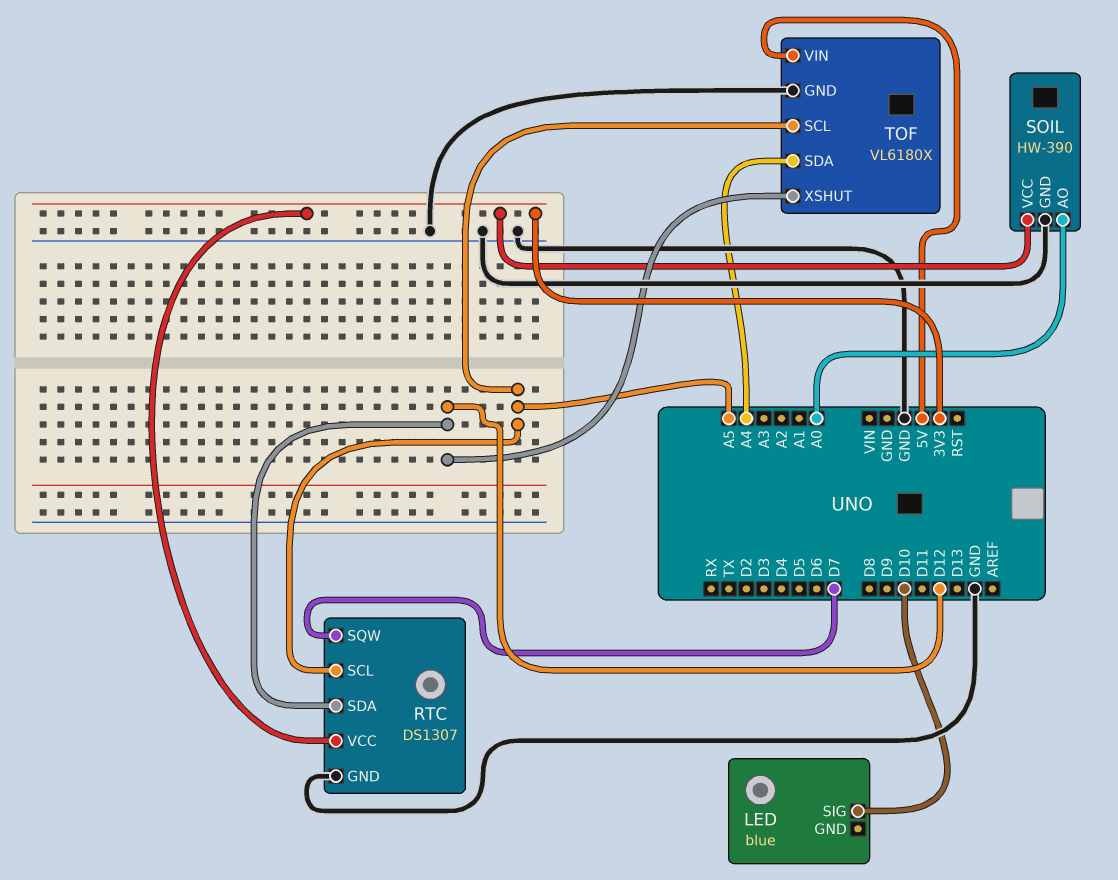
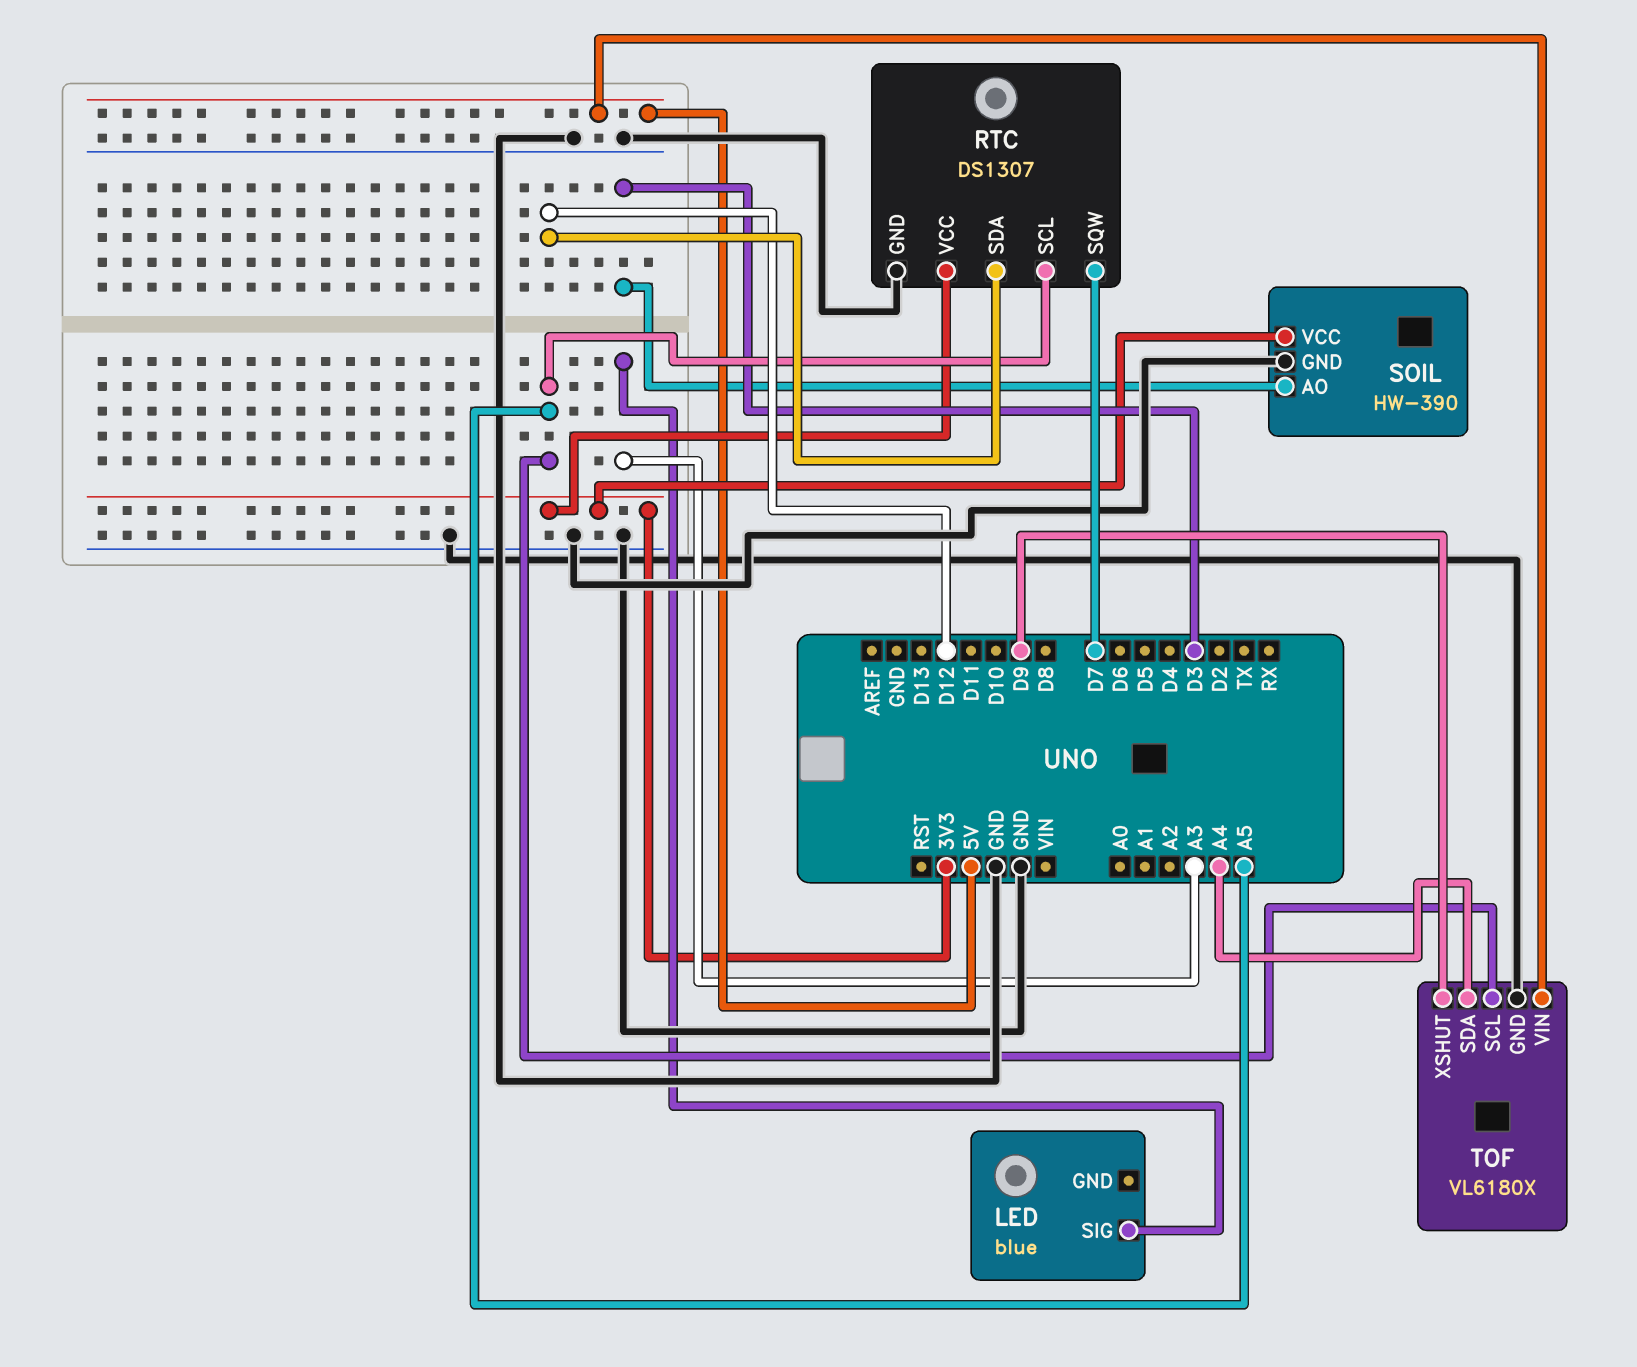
LED pin SIG: D10 -> A3
SOIL pin AO: A0 -> D3
TOF pin XSHUT: D12 -> D9

